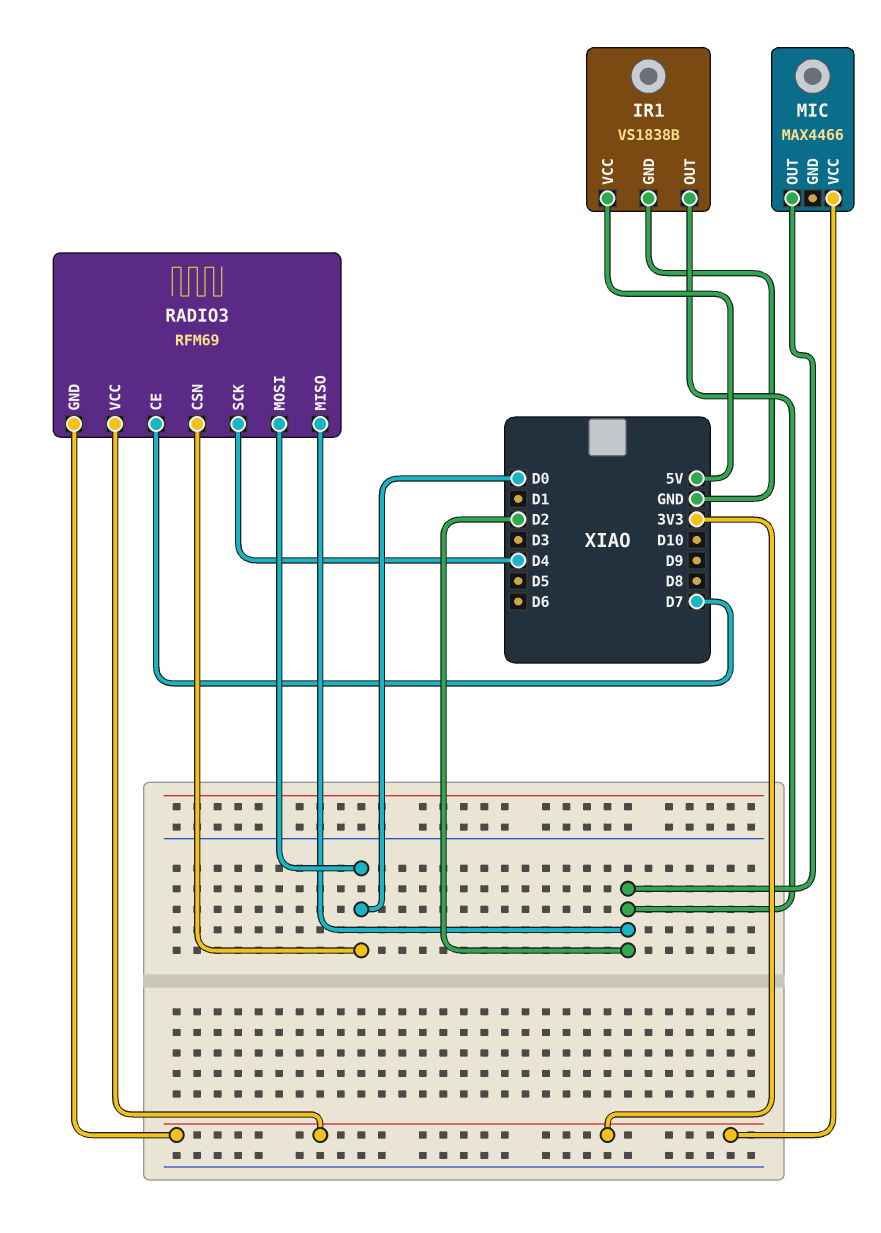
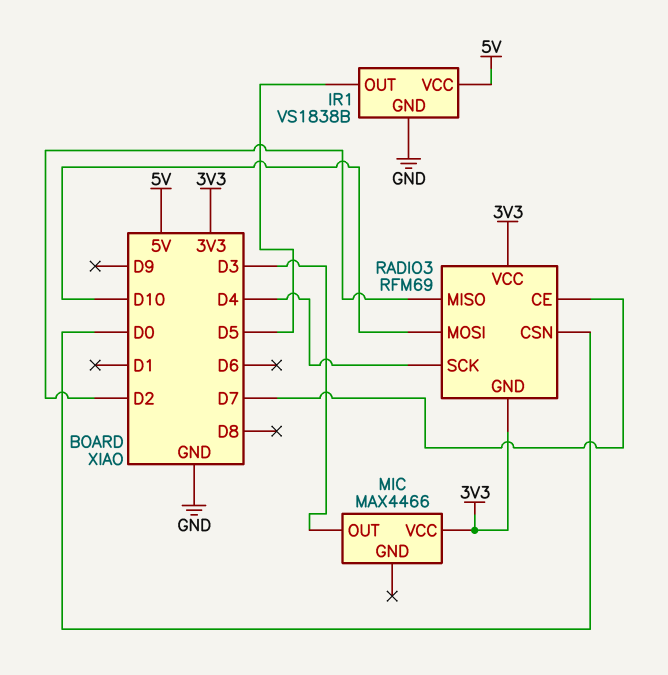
IR1 pin OUT: D2 -> D5
MIC pin OUT: D2 -> D3
RADIO3 pin MOSI: D0 -> D10

